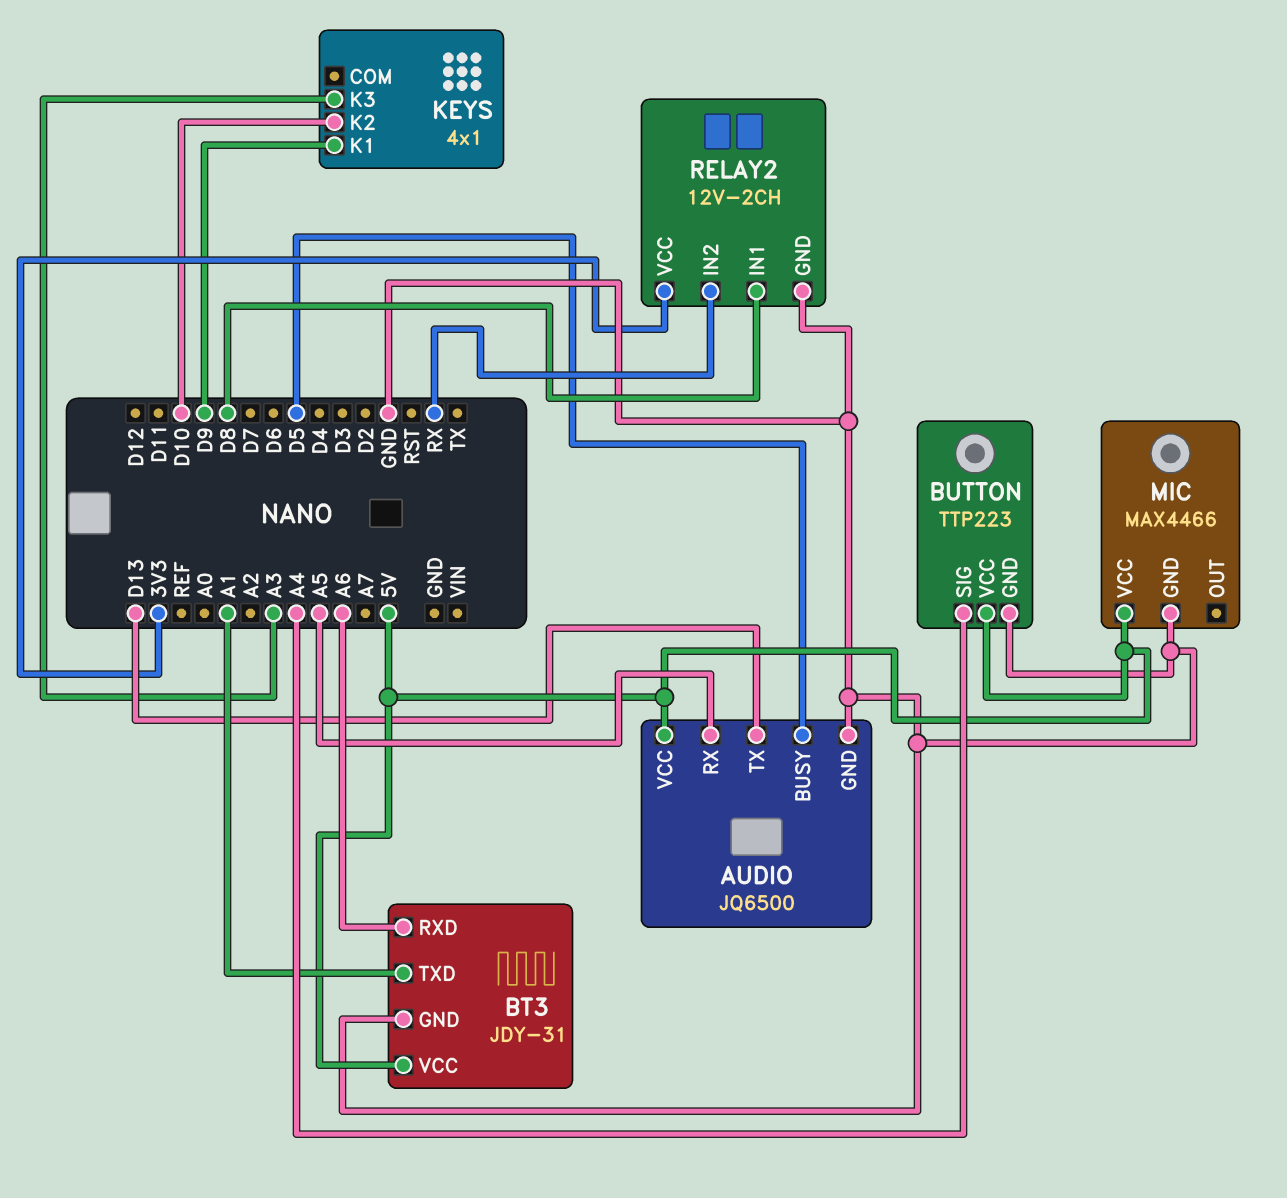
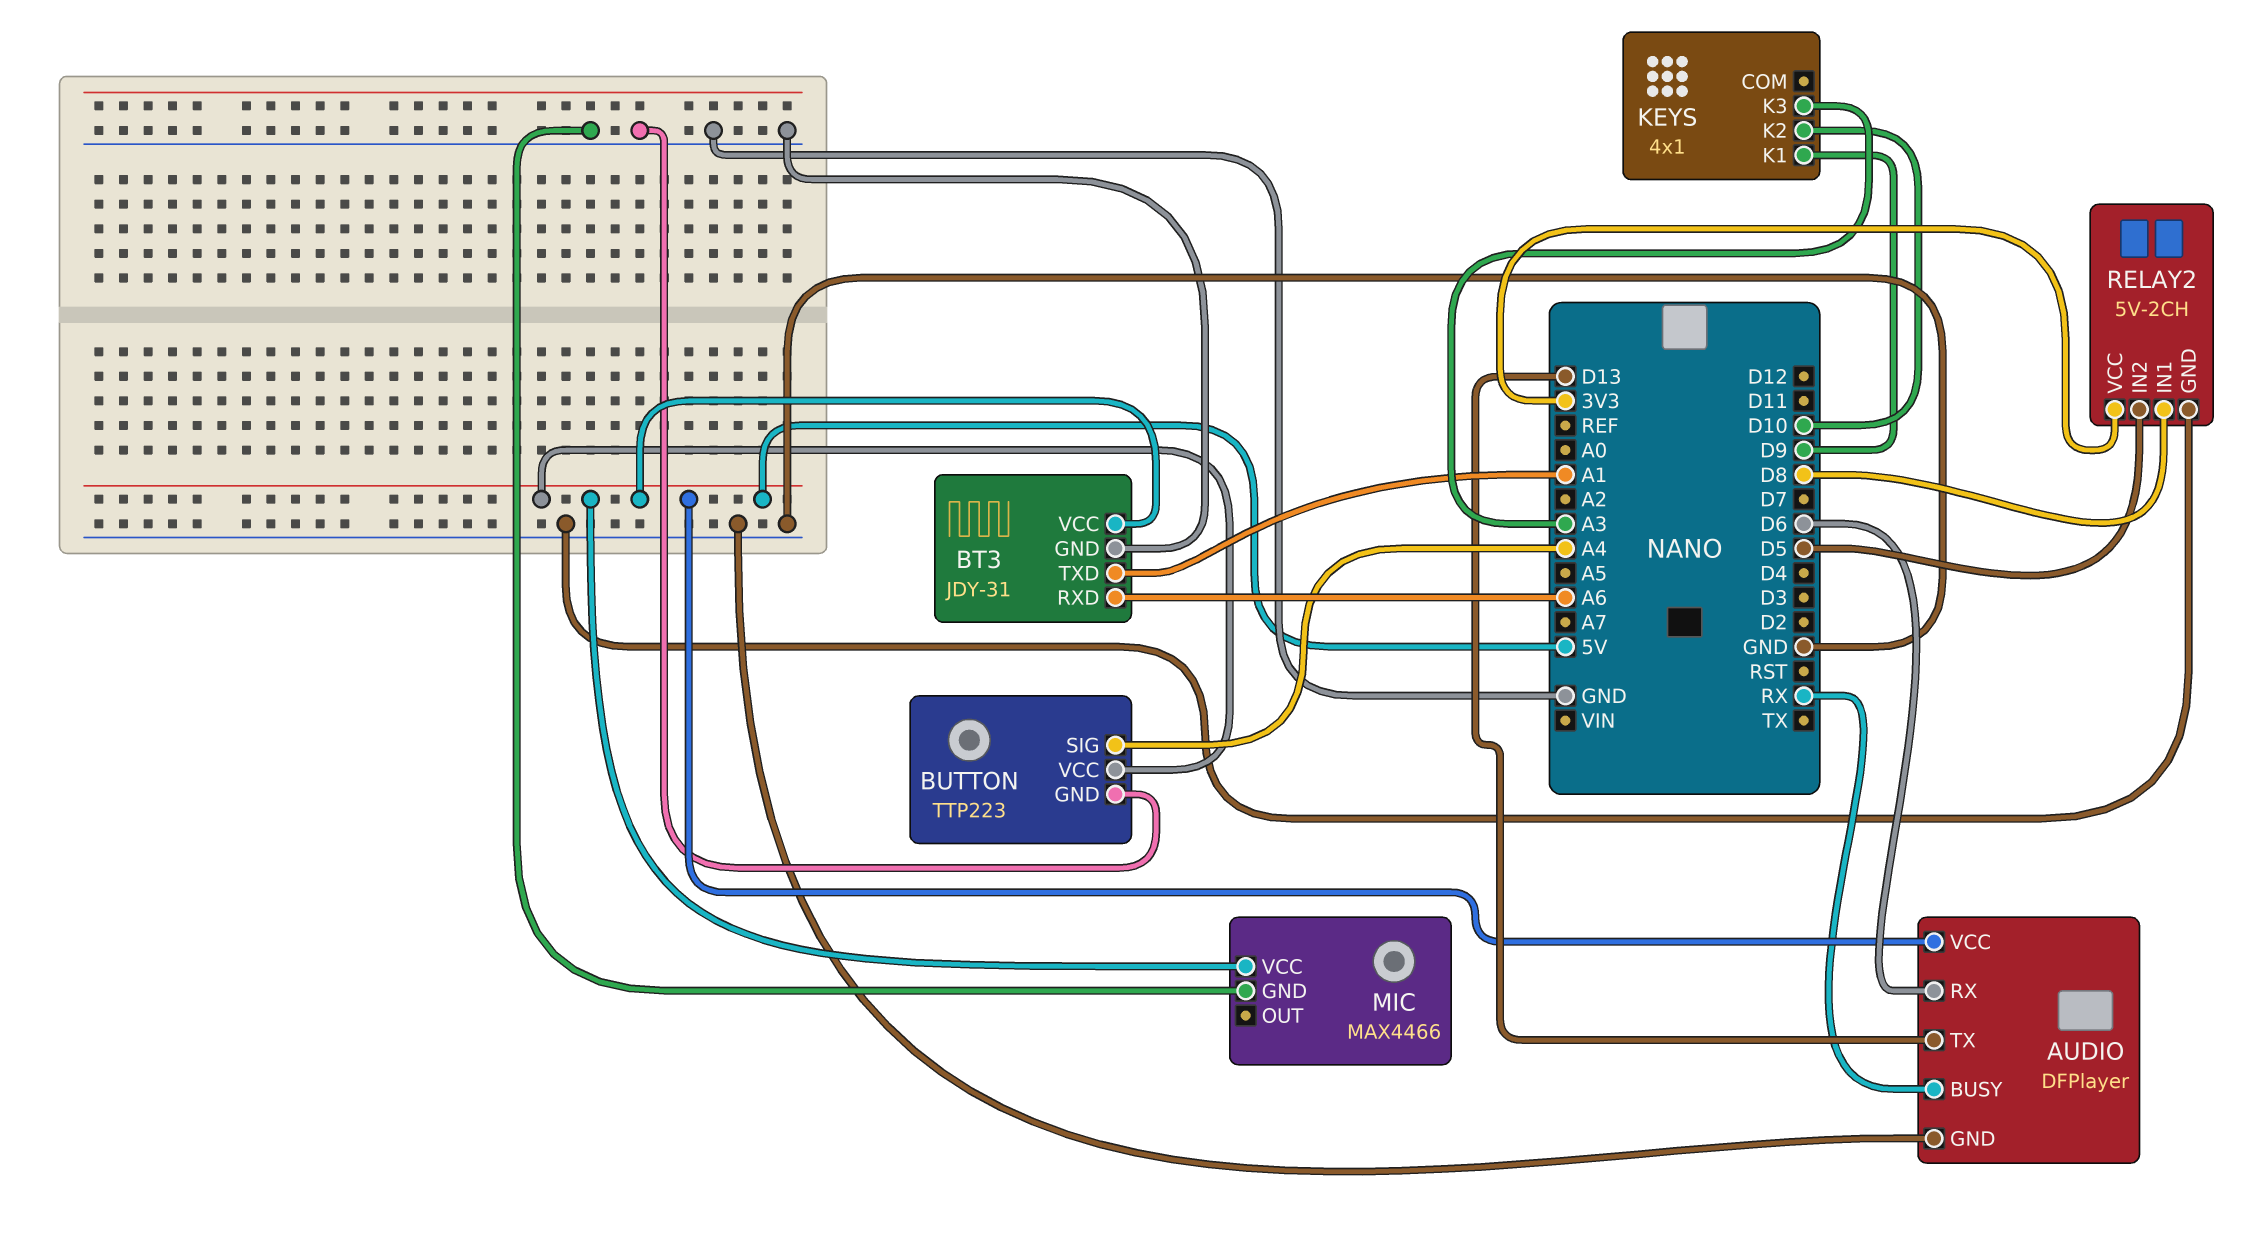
AUDIO: JQ6500 -> DFPlayer
AUDIO pin BUSY: D5 -> RX
AUDIO pin RX: A5 -> D6
RELAY2: 12V-2CH -> 5V-2CH
RELAY2 pin IN2: RX -> D5

